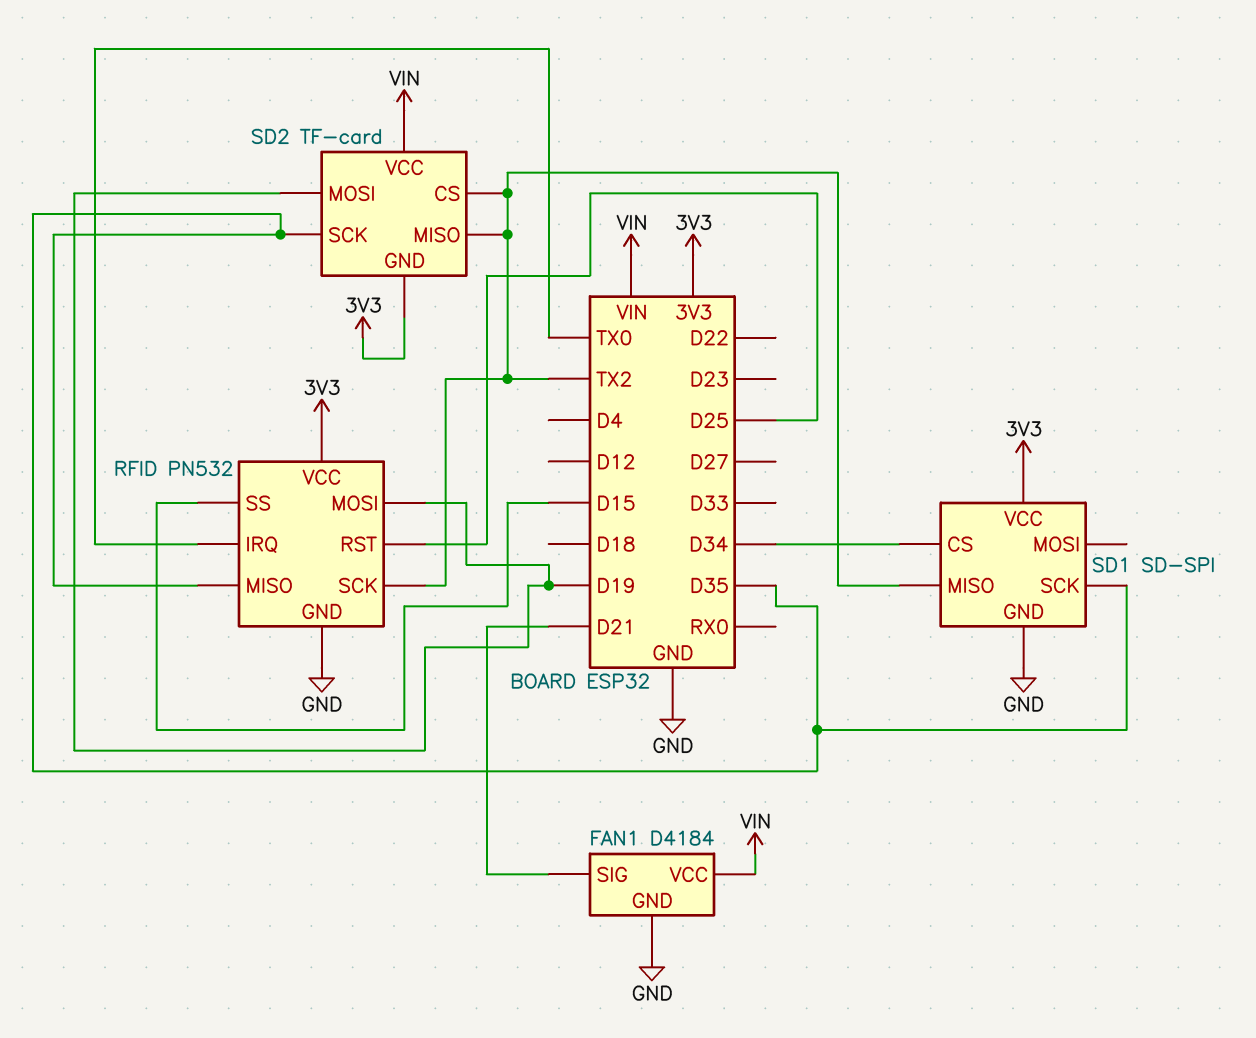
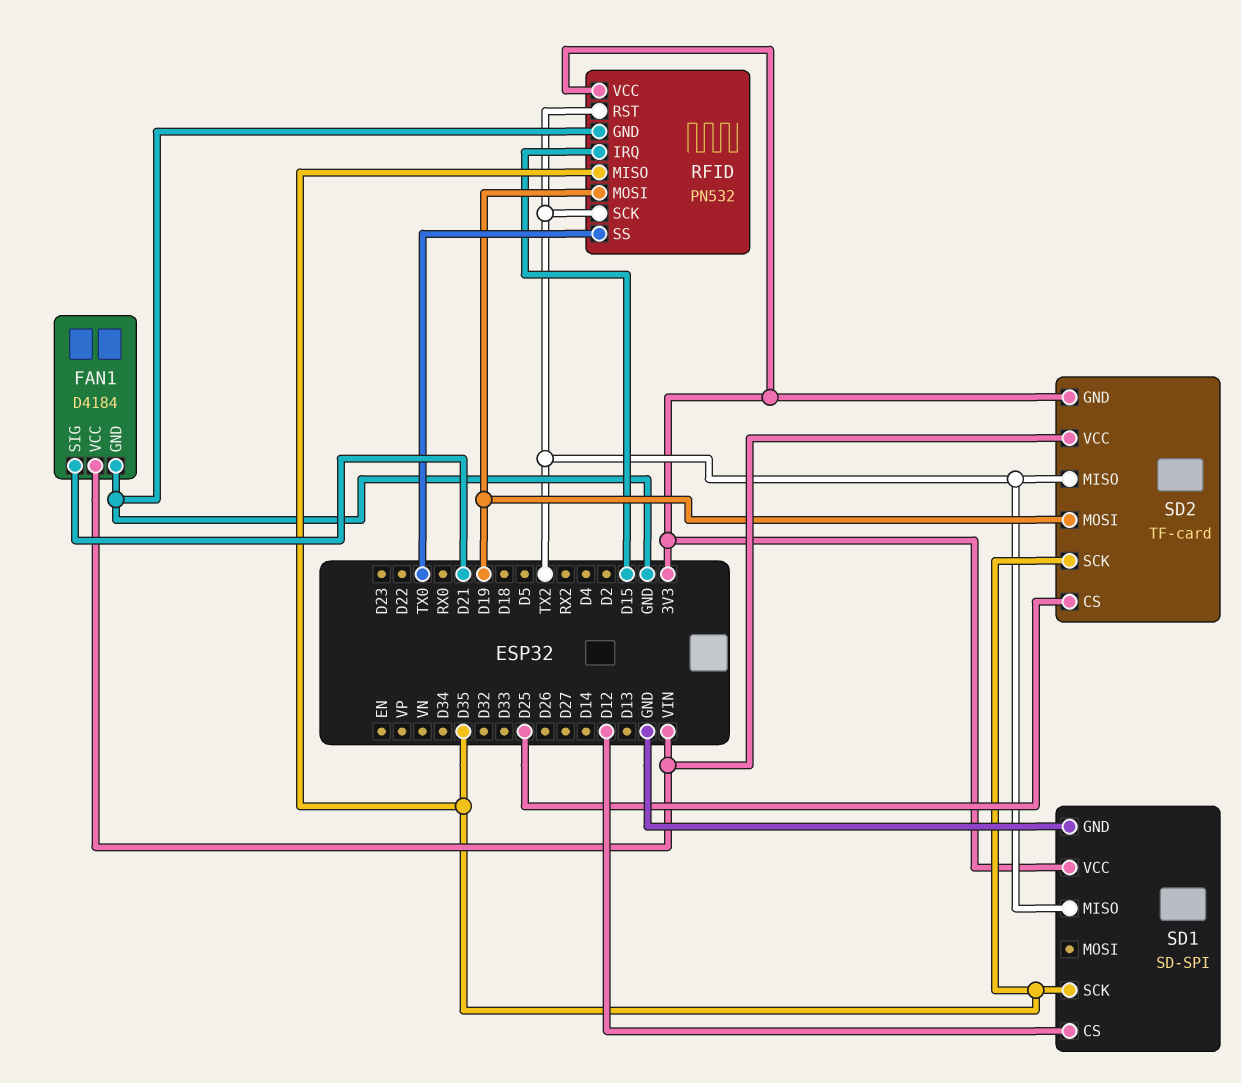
RFID pin IRQ: TX0 -> D15
RFID pin RST: D25 -> TX2
RFID pin SS: D15 -> TX0
SD1 pin CS: D34 -> D12
SD2 pin CS: TX2 -> D25

